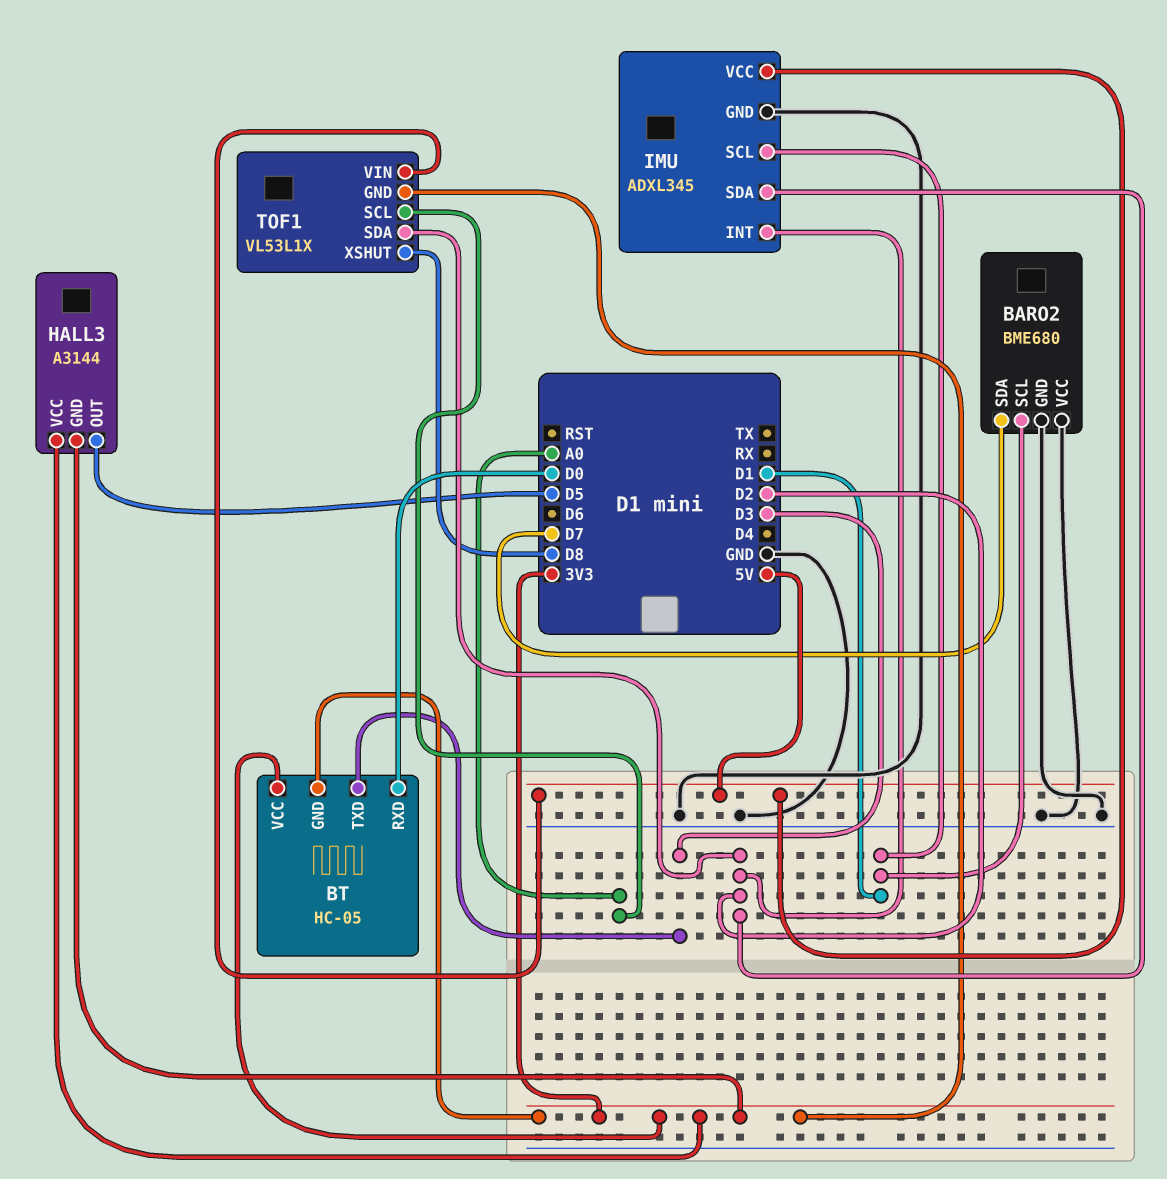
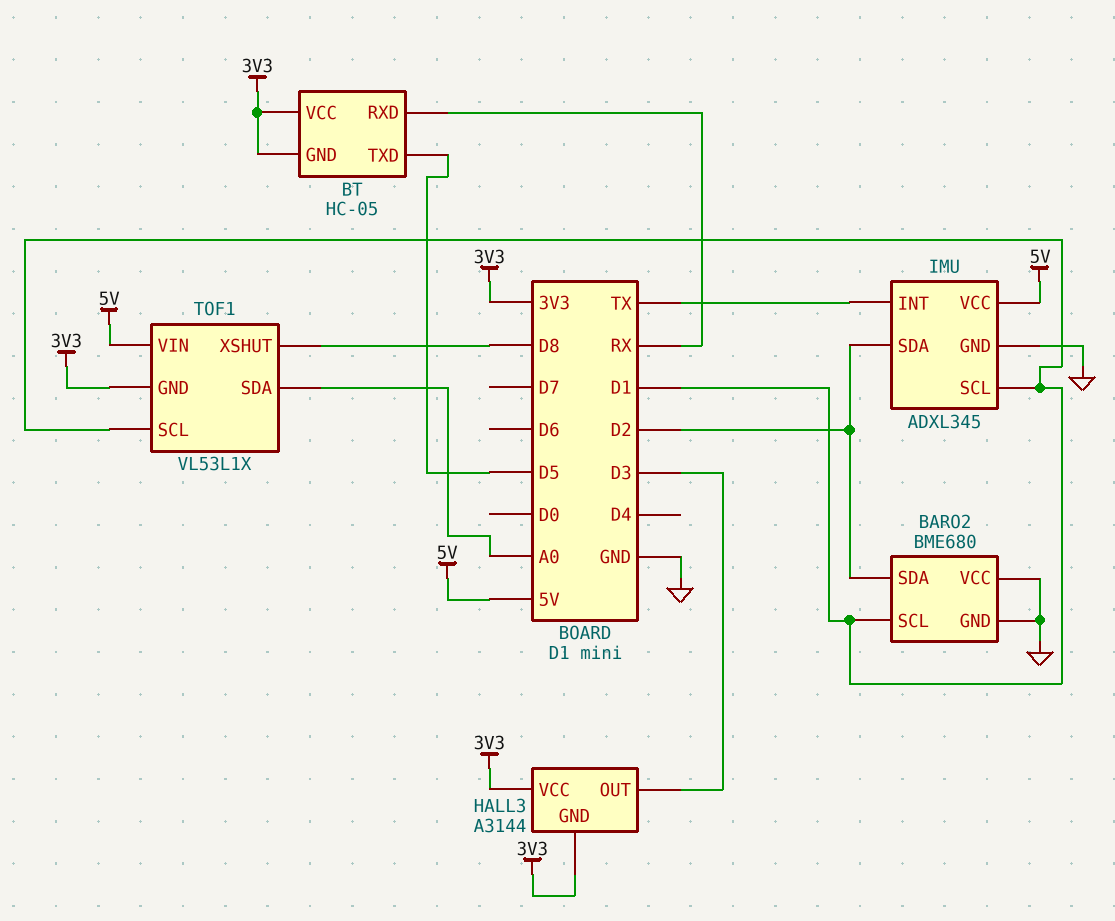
BARO2 pin SDA: D7 -> D2
BT pin RXD: D0 -> RX
BT pin TXD: D3 -> D5
HALL3 pin OUT: D5 -> D3
IMU pin INT: D2 -> TX
TOF1 pin SCL: A0 -> D1
TOF1 pin SDA: D2 -> A0

